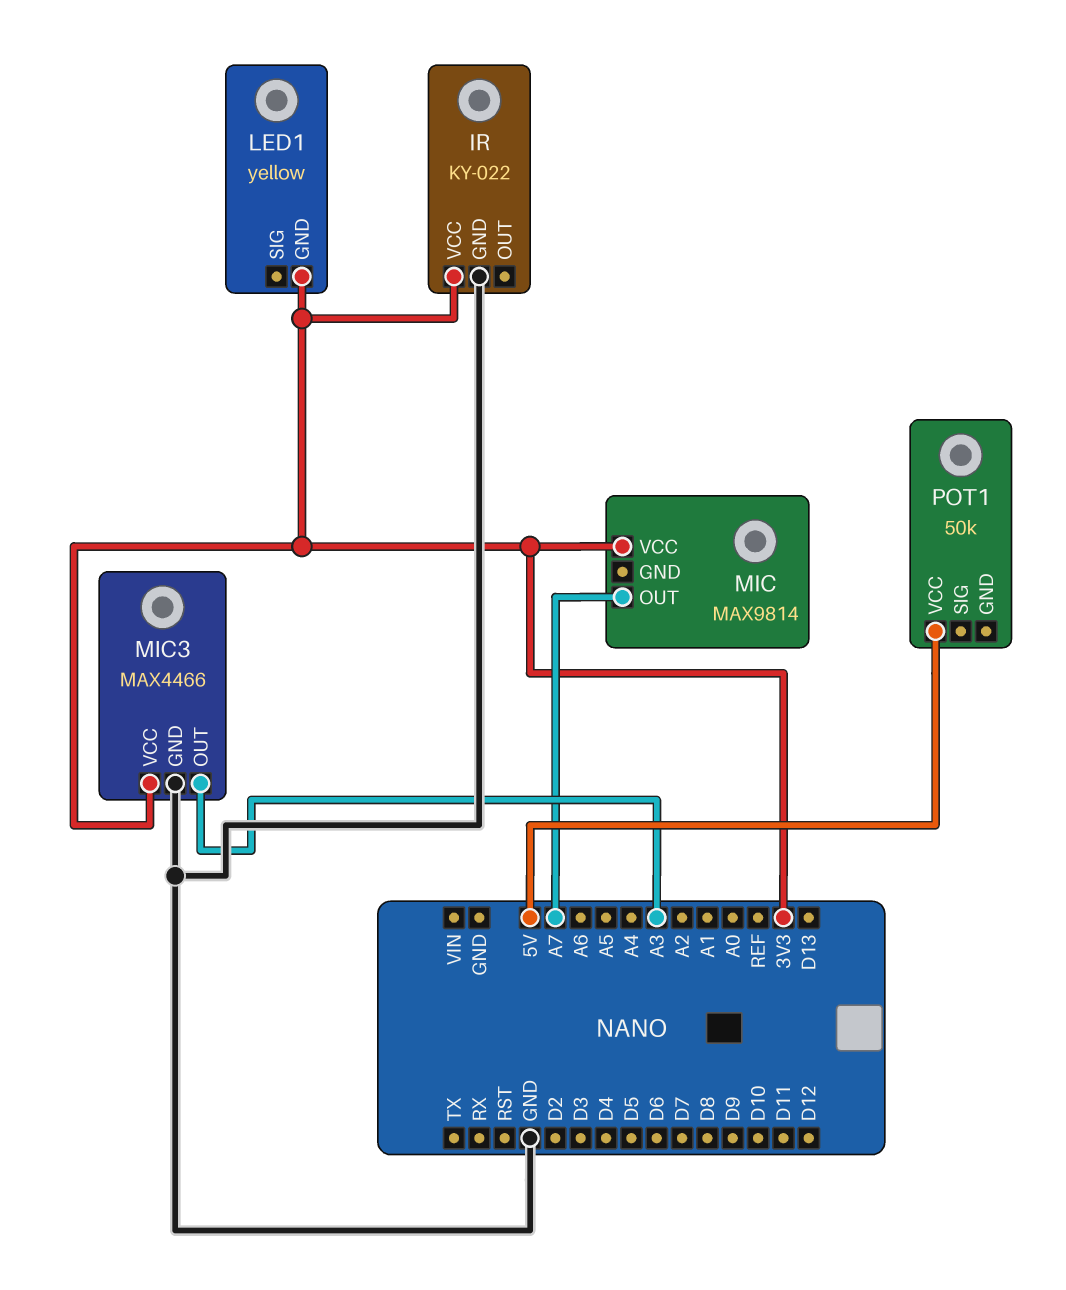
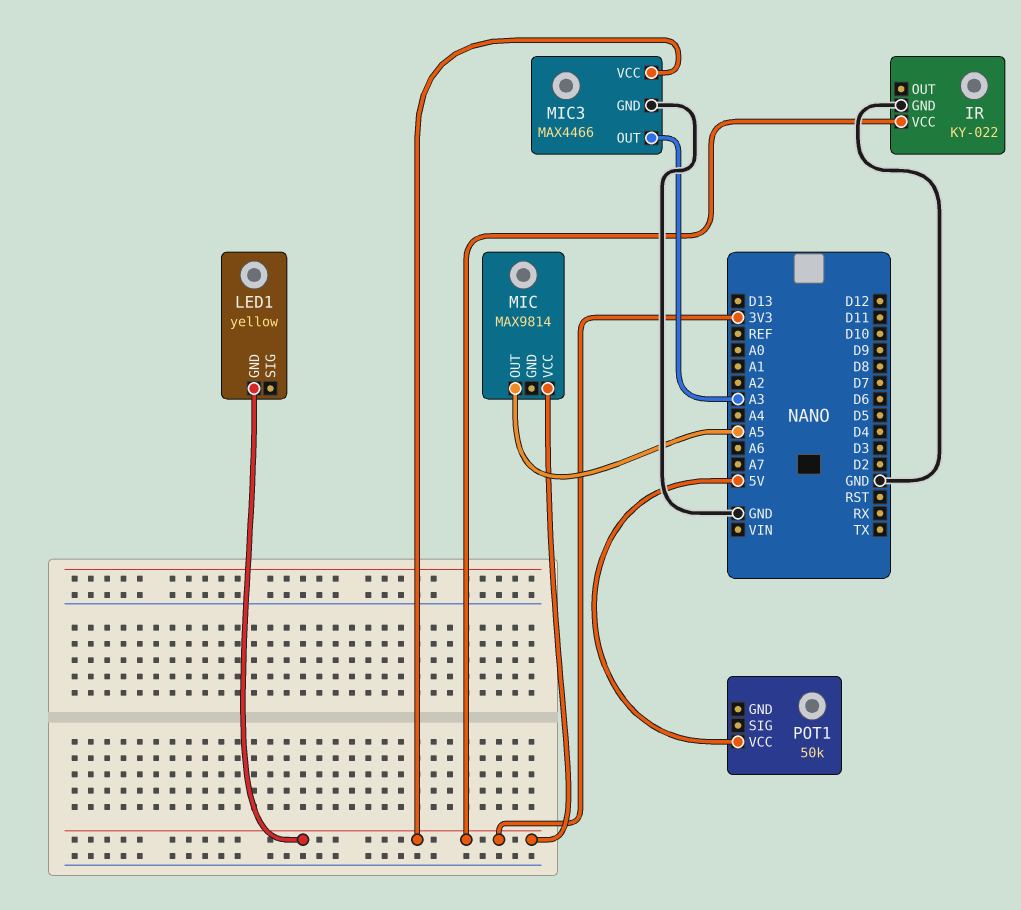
MIC pin OUT: A7 -> A5

